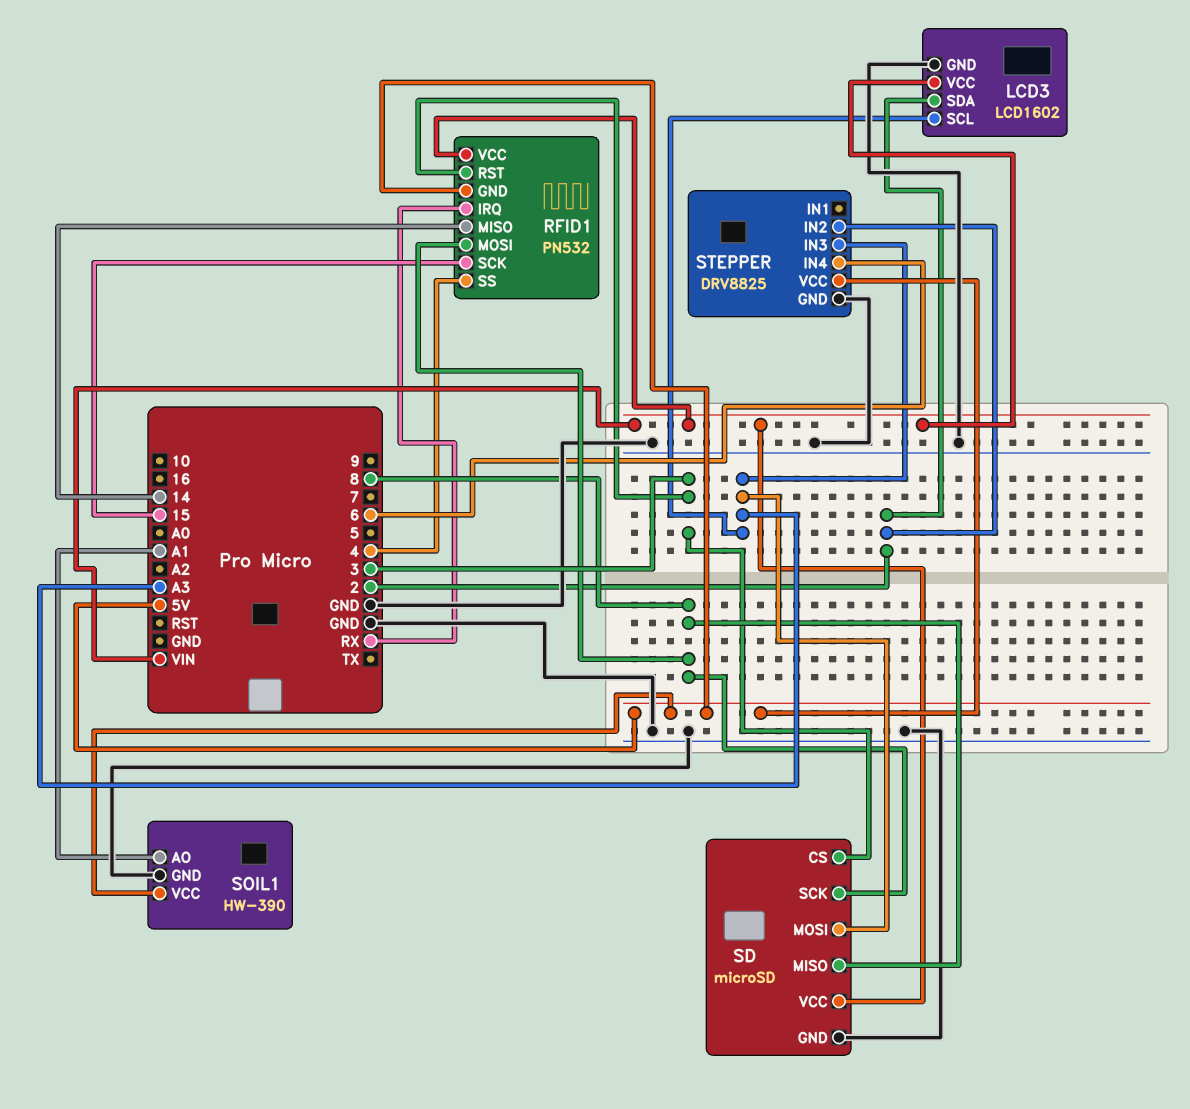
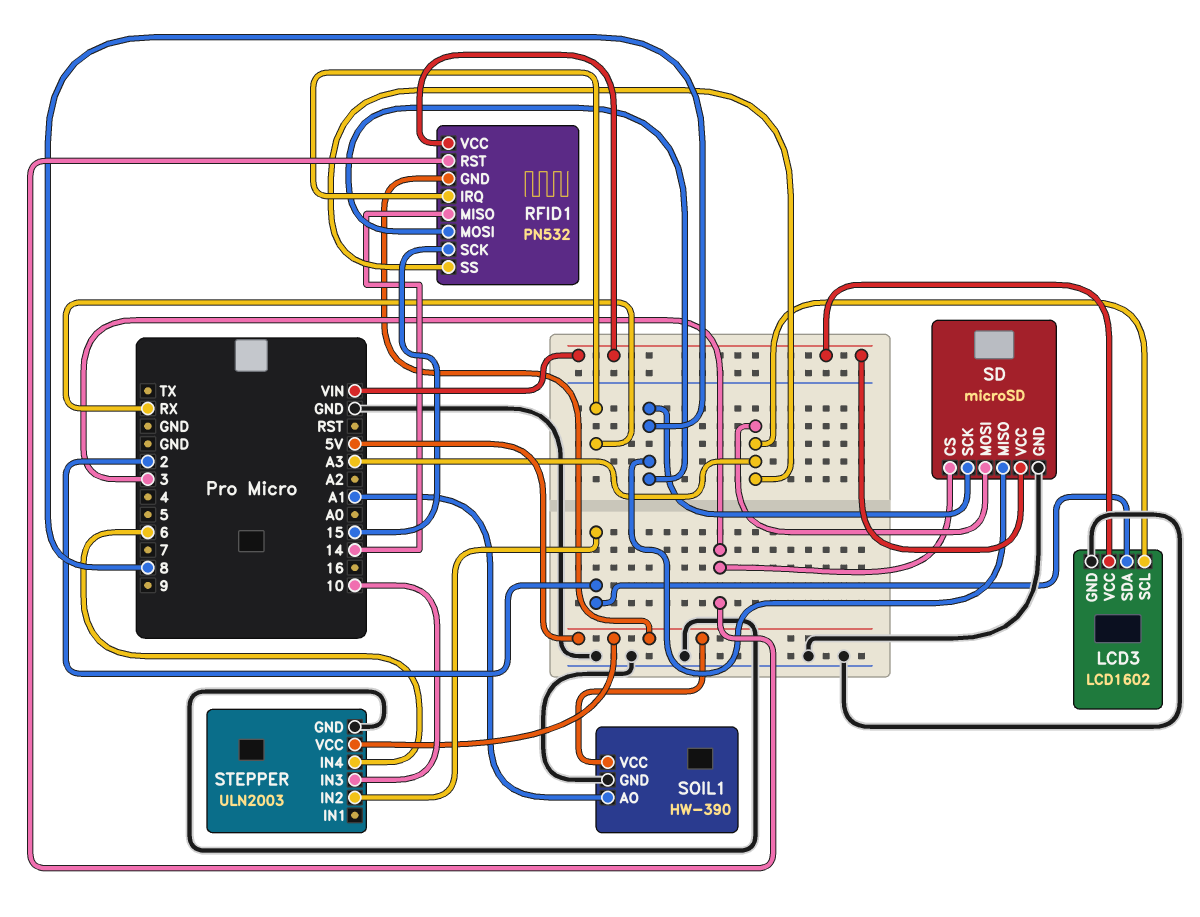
RFID1 pin SS: 4 -> A3
STEPPER: DRV8825 -> ULN2003
STEPPER pin IN3: A3 -> 10

